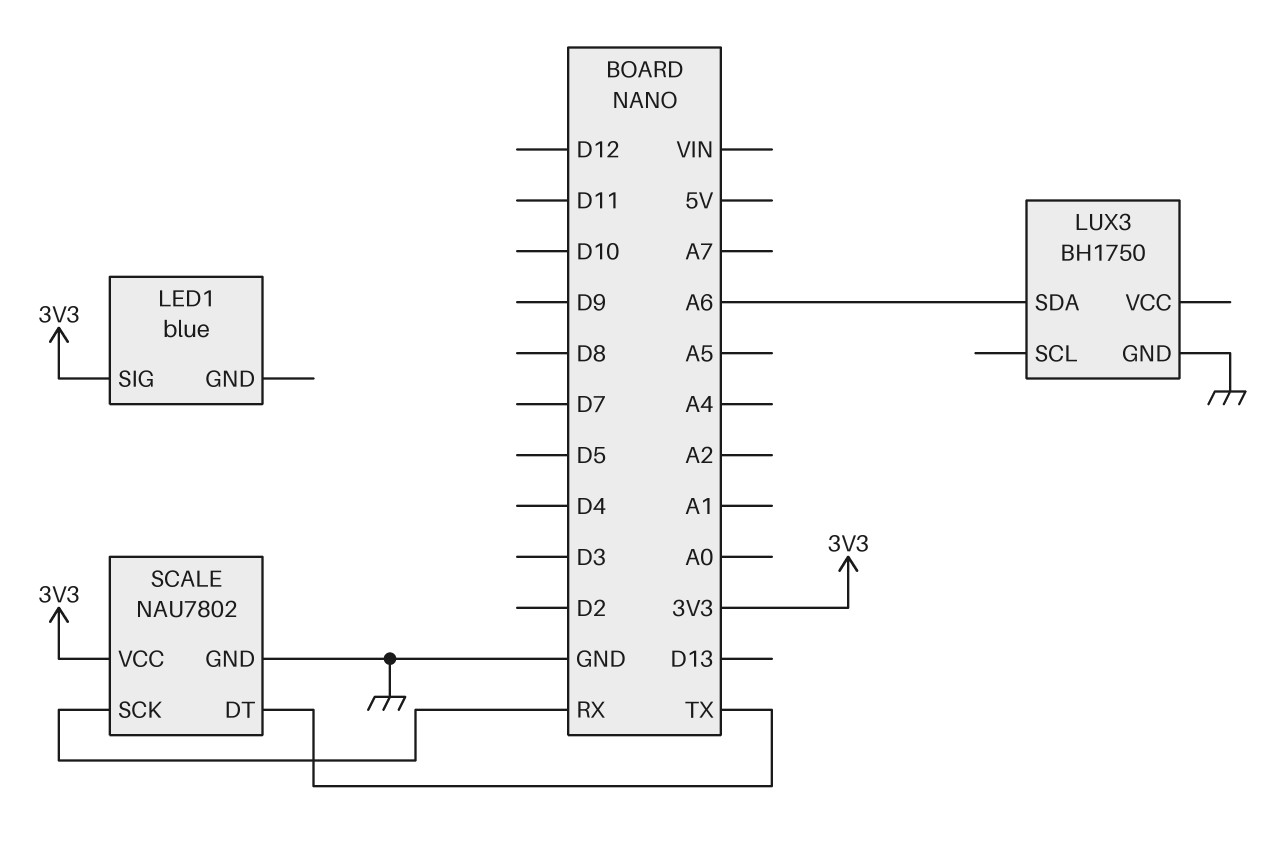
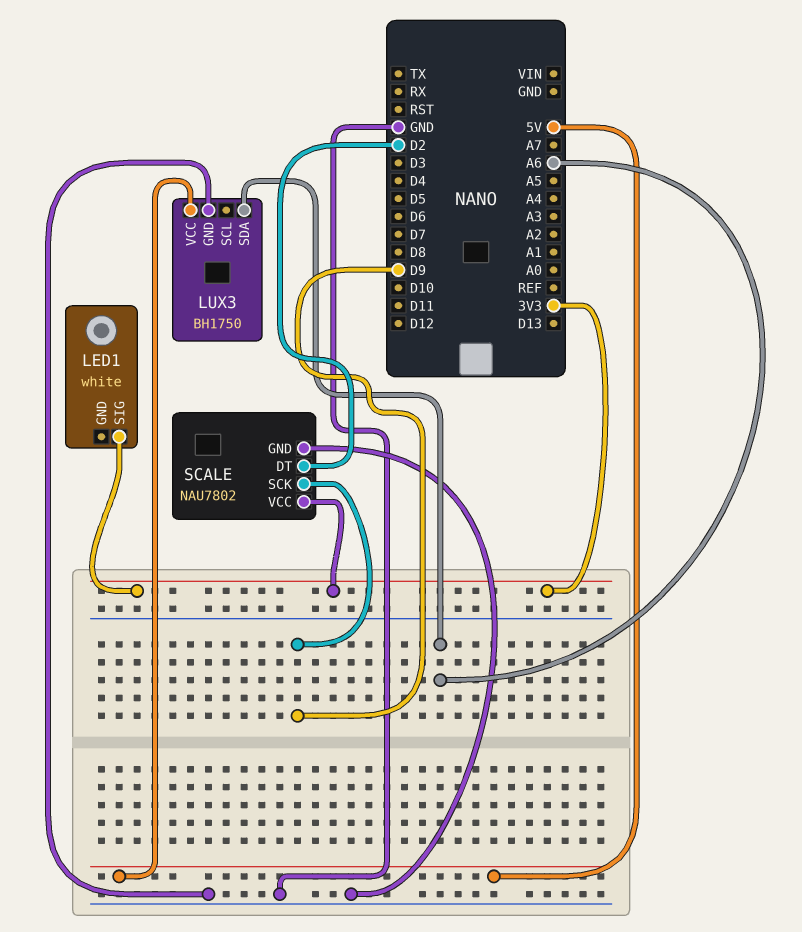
LED1: blue -> white
LUX3 pin VCC: none -> 5V
SCALE pin DT: TX -> D2
SCALE pin SCK: RX -> D9

